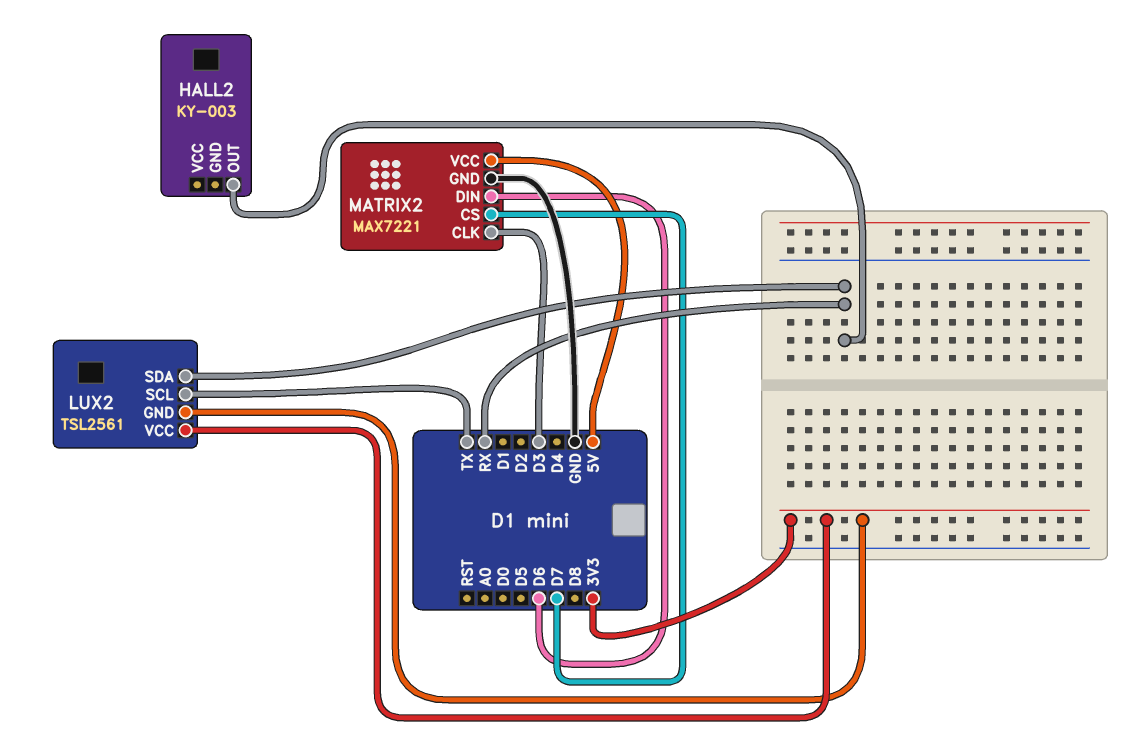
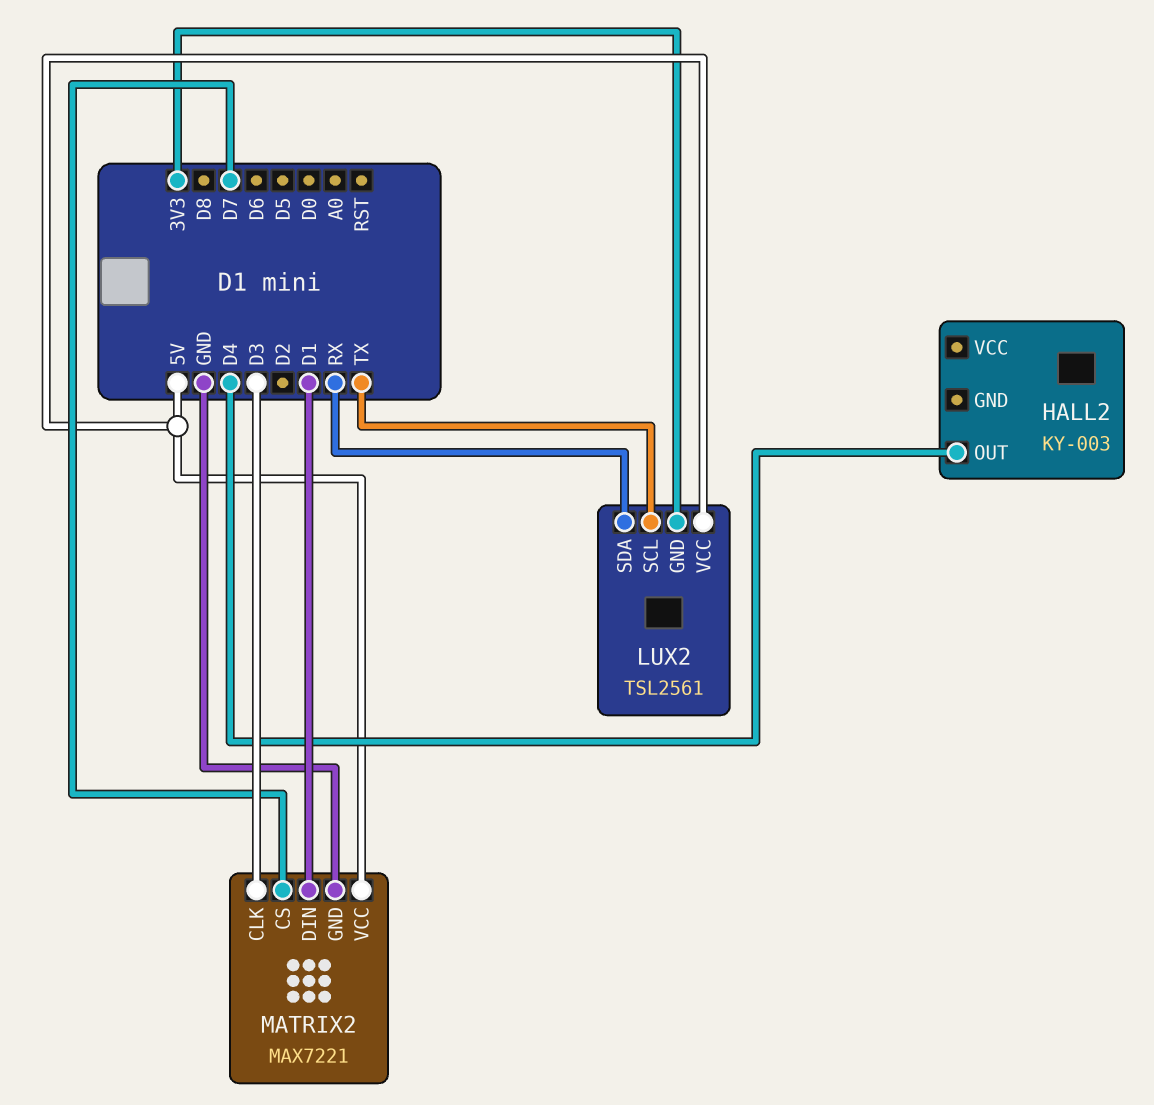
HALL2 pin OUT: RX -> D4
LUX2 pin VCC: 3V3 -> 5V
MATRIX2 pin DIN: D6 -> D1

